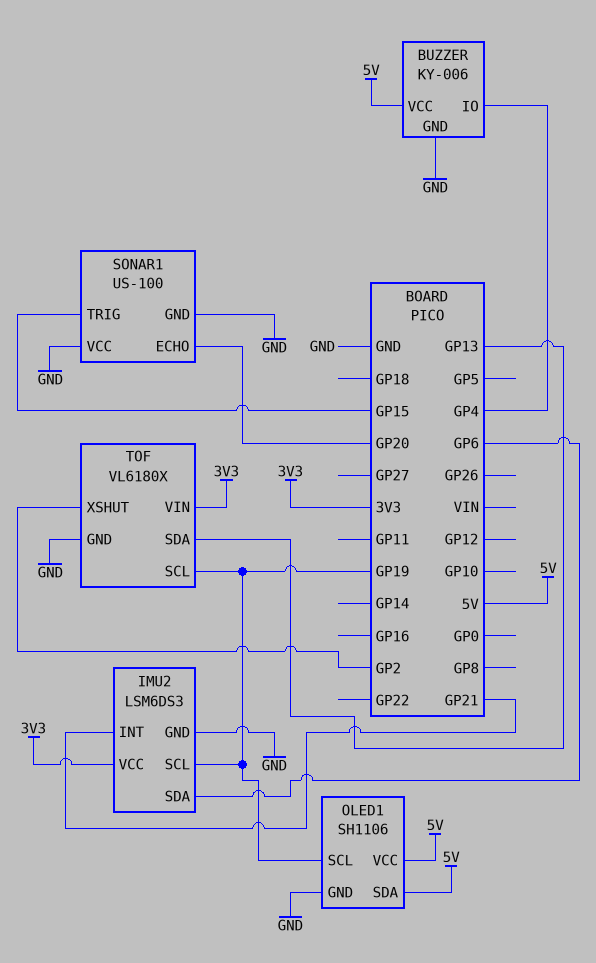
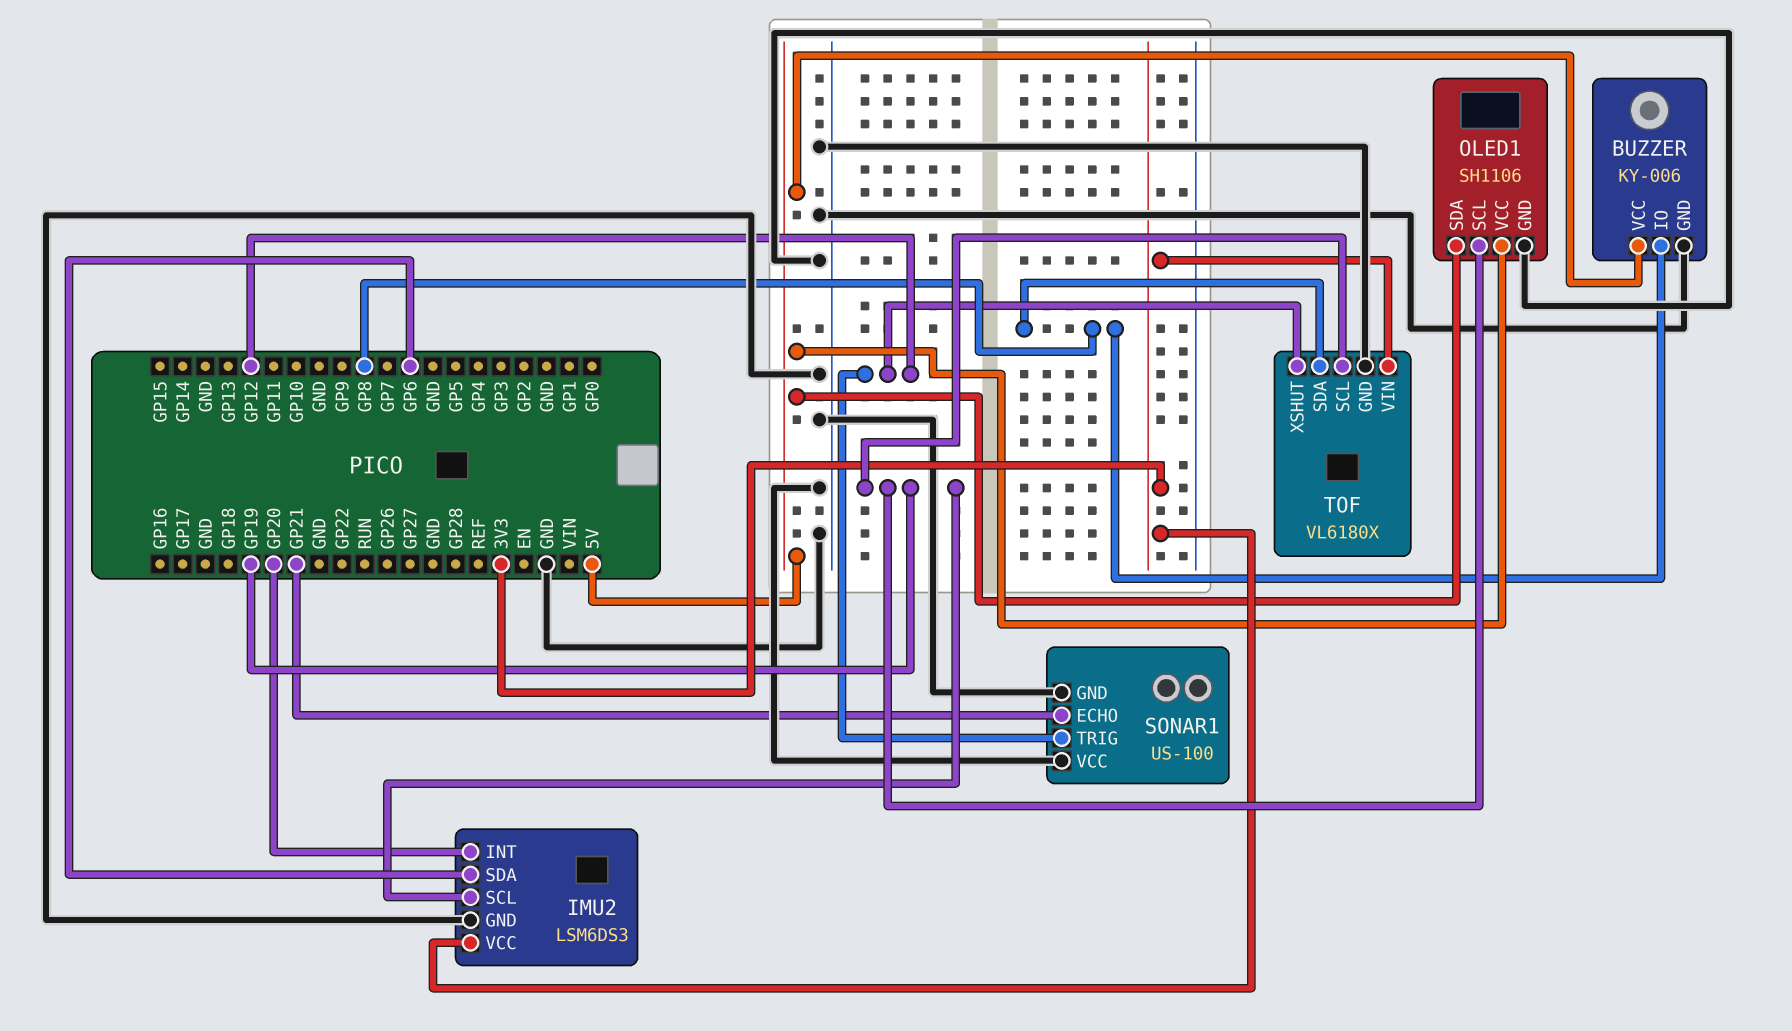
BUZZER pin IO: GP4 -> GP8
IMU2 pin INT: GP21 -> GP20
SONAR1 pin ECHO: GP20 -> GP21
SONAR1 pin TRIG: GP15 -> GP12
TOF pin SDA: GP13 -> GP8
TOF pin XSHUT: GP2 -> GP12

